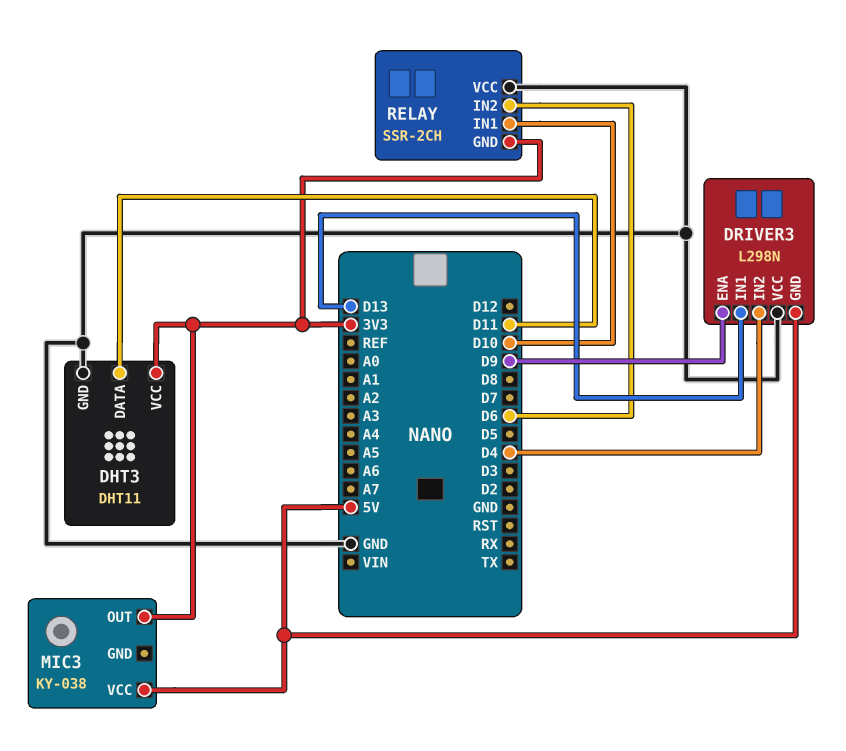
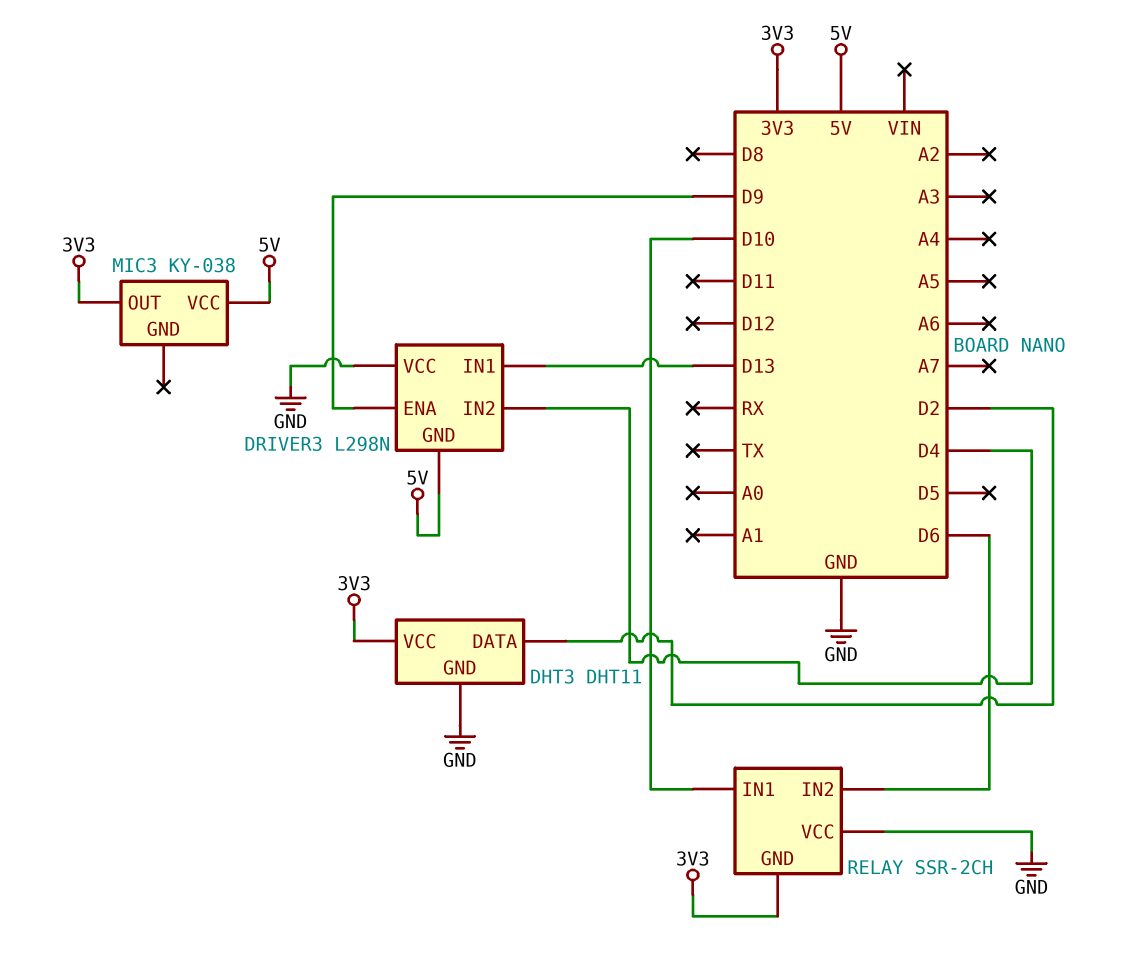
DHT3 pin DATA: D11 -> D2

